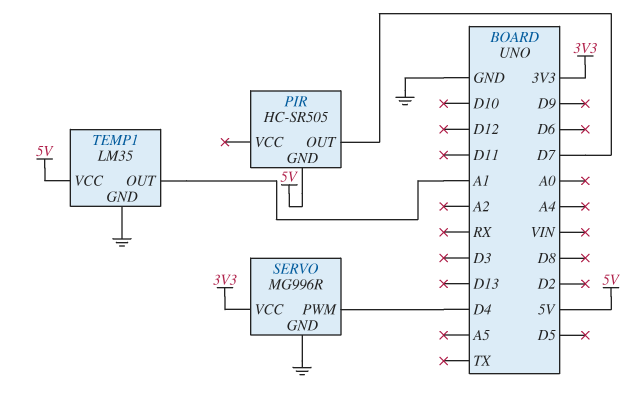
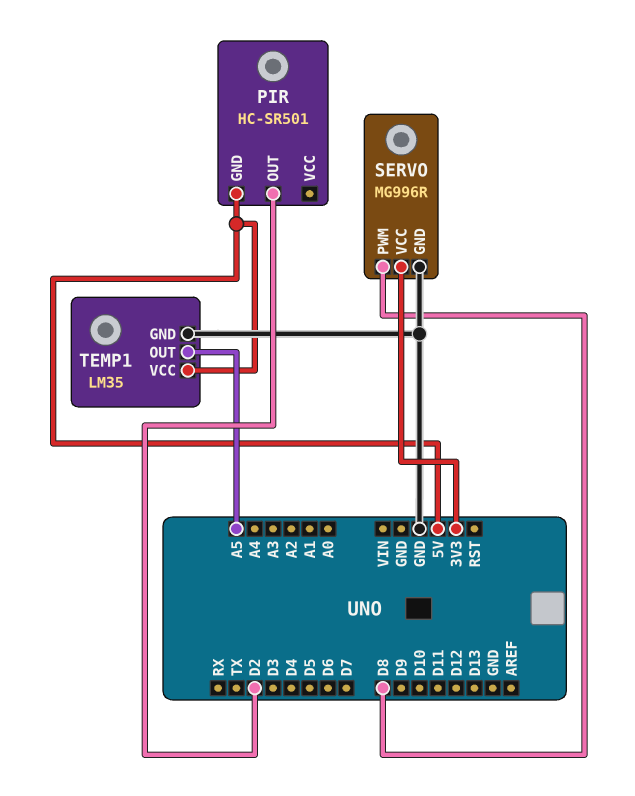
PIR: HC-SR505 -> HC-SR501
PIR pin OUT: D7 -> D2
SERVO pin PWM: D4 -> D8
TEMP1 pin OUT: A1 -> A5

